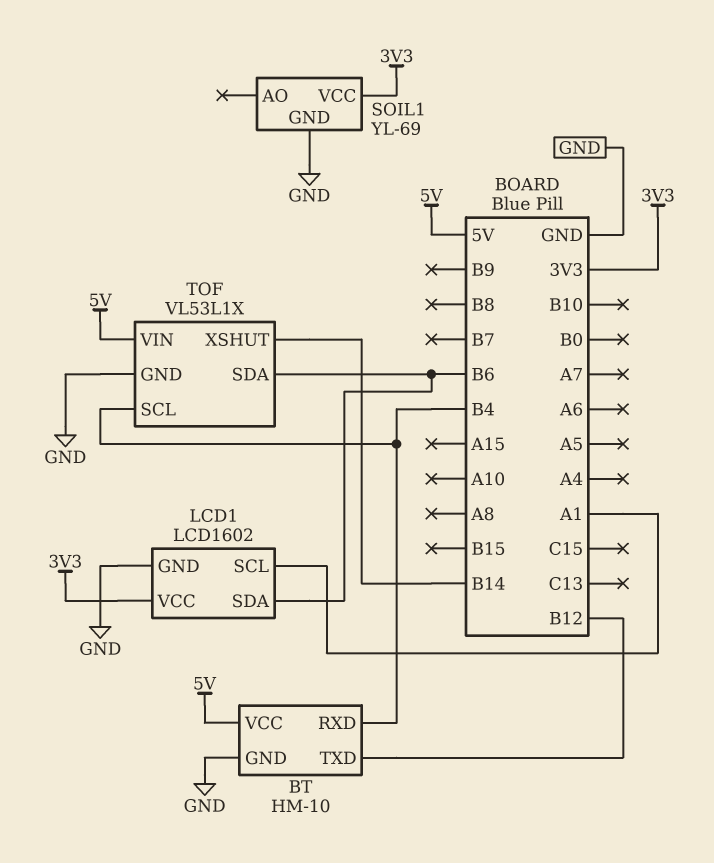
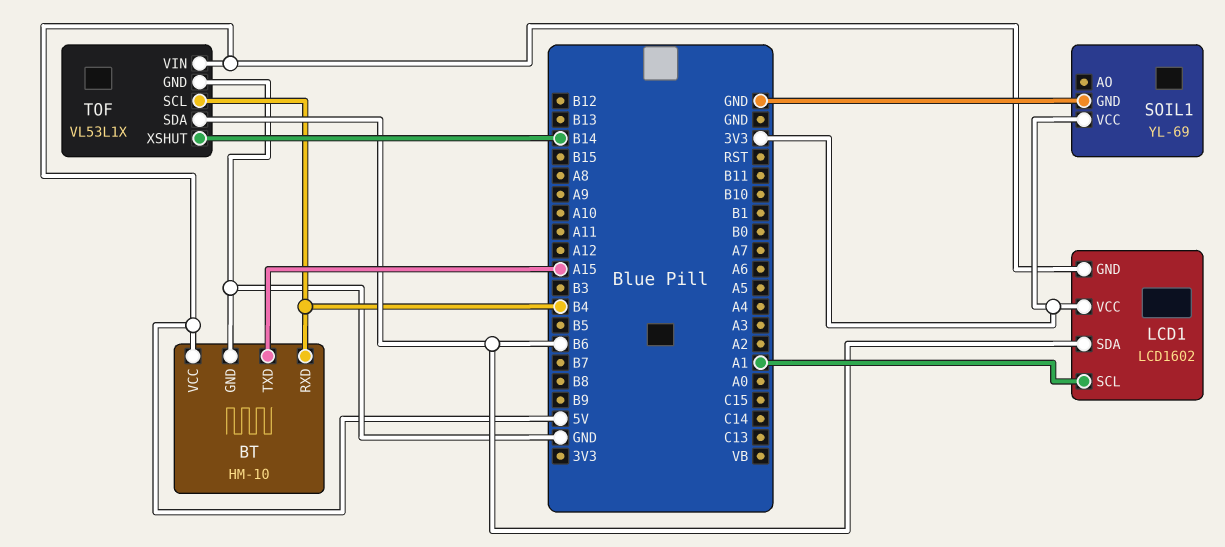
BT pin TXD: B12 -> A15
LCD1 pin GND: GND -> 5V

